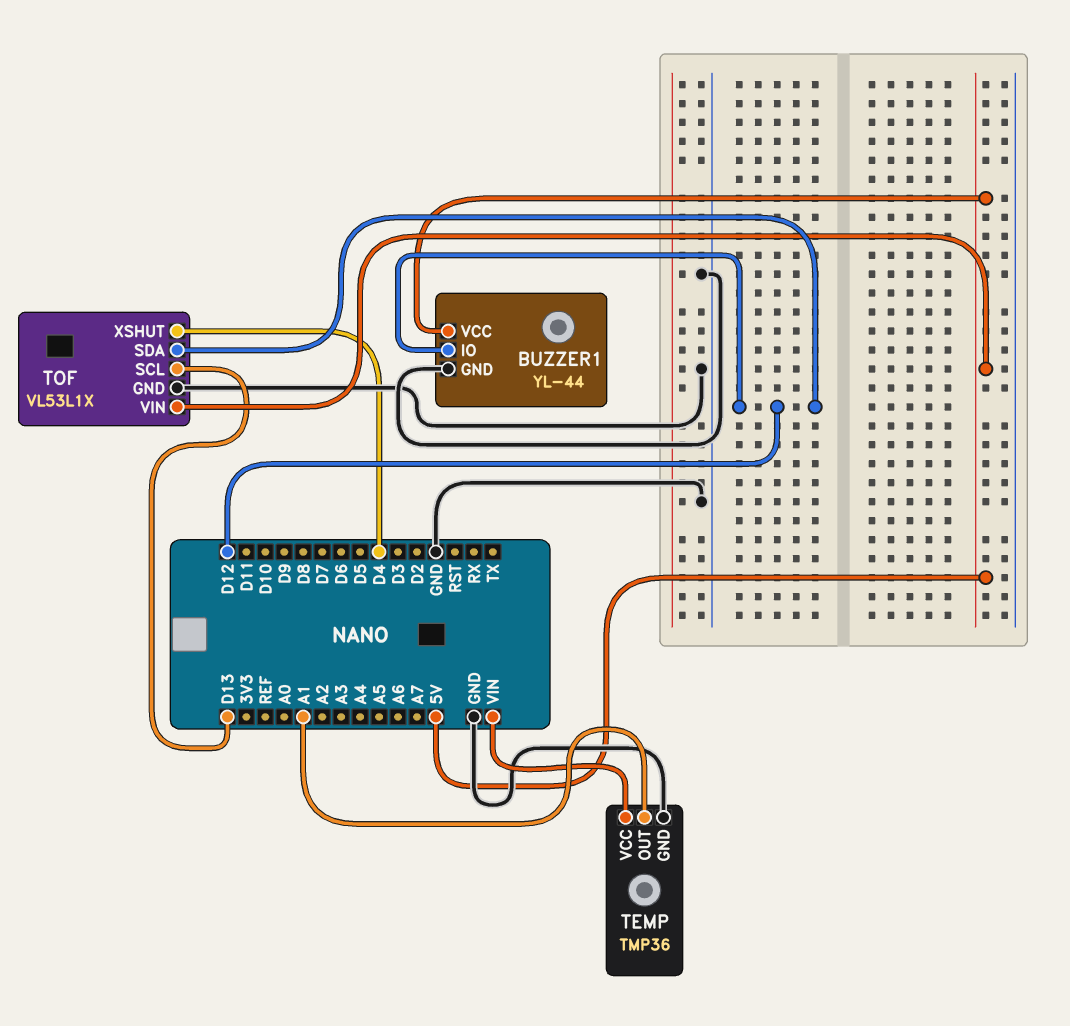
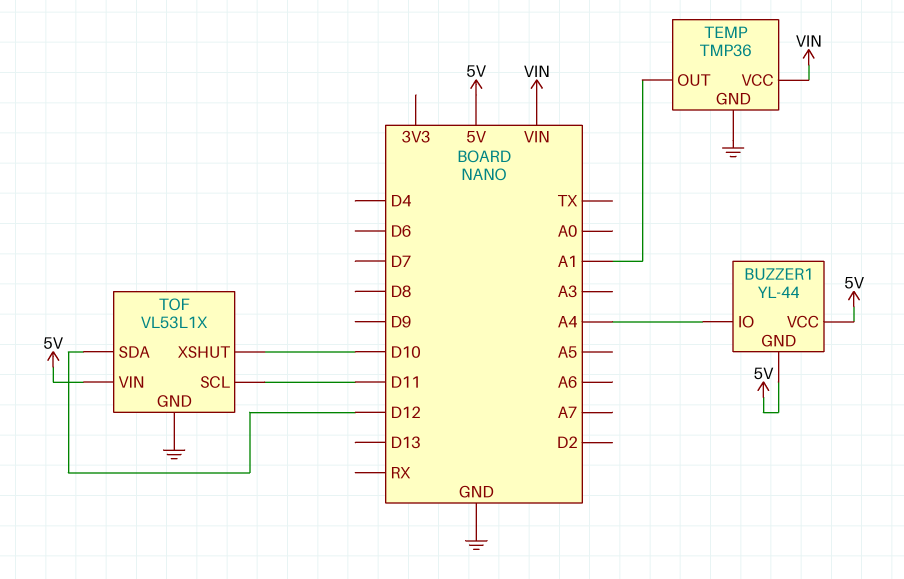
BUZZER1 pin GND: GND -> 5V
BUZZER1 pin IO: D12 -> A4
TOF pin SCL: D13 -> D11
TOF pin XSHUT: D4 -> D10

